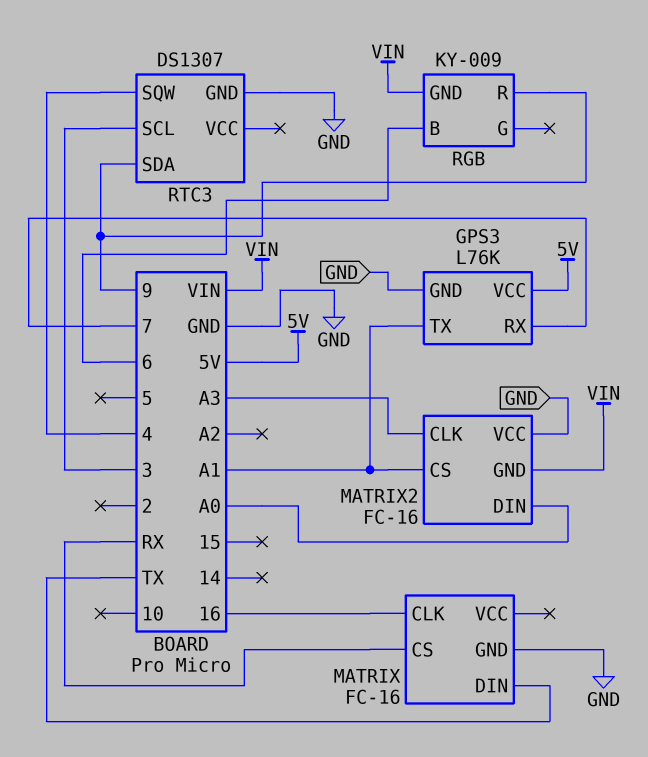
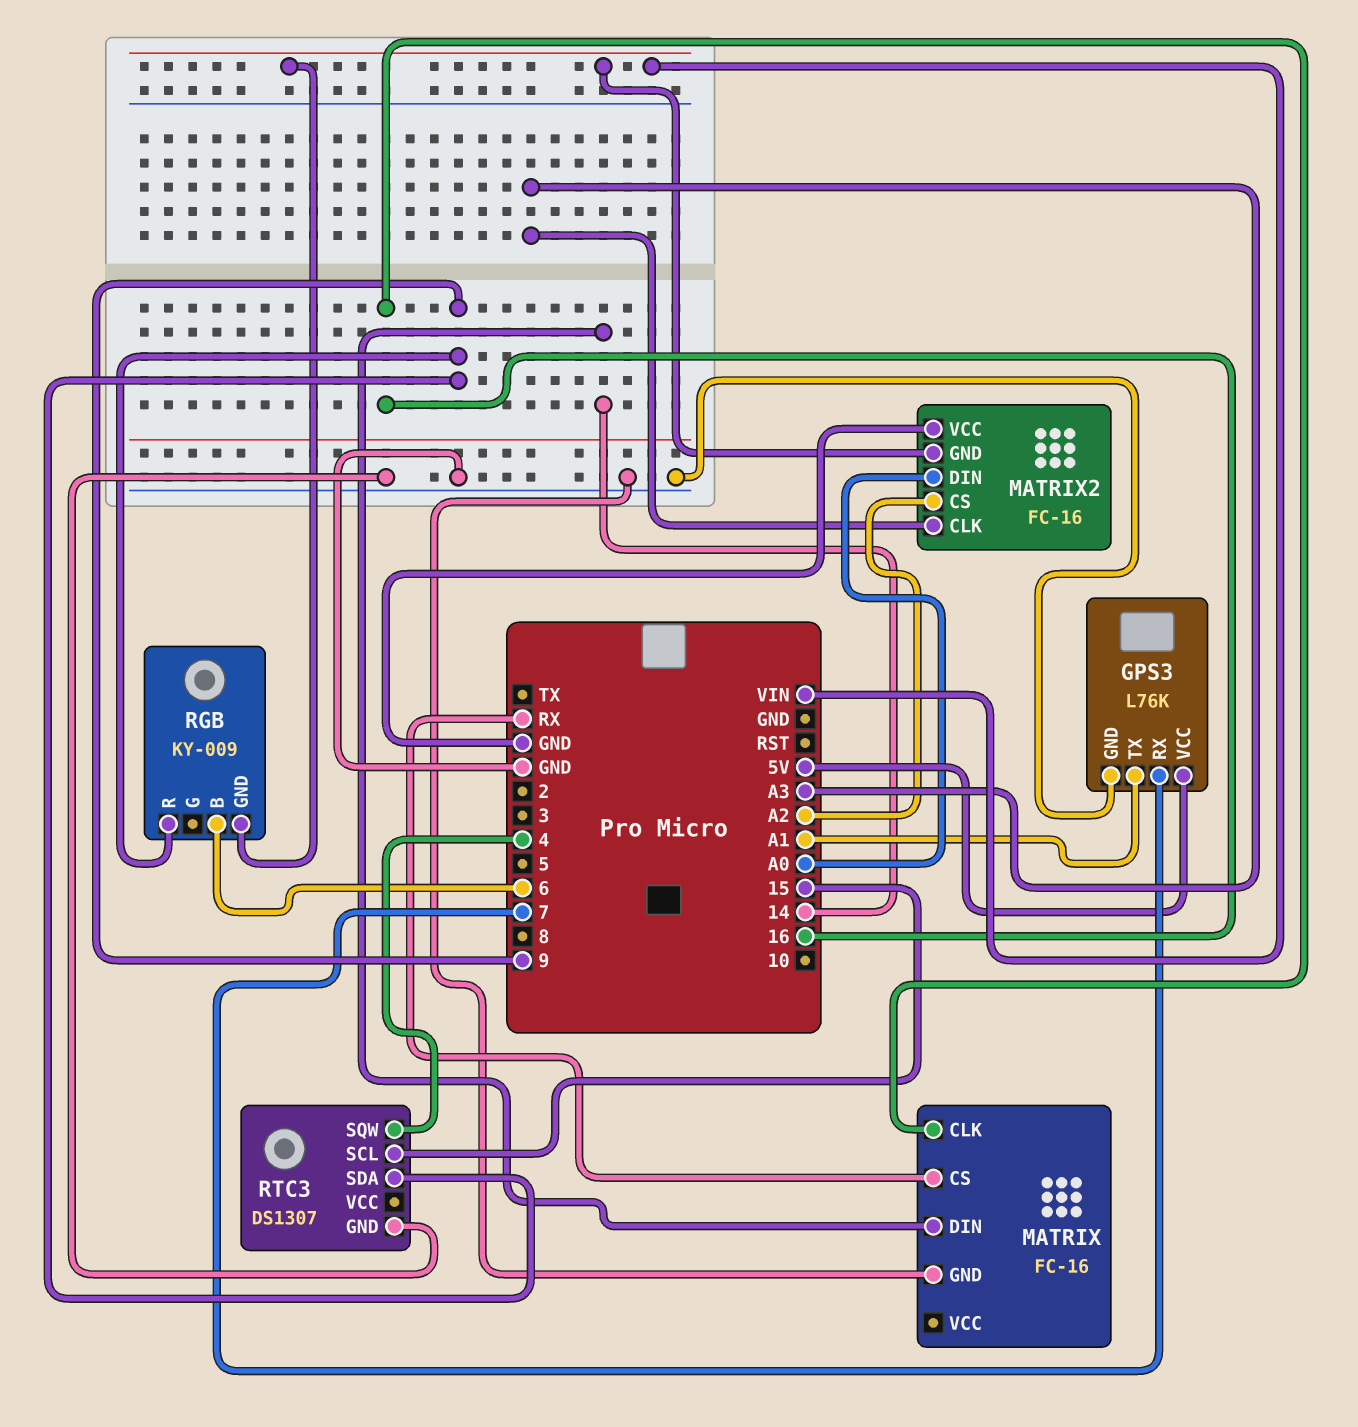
MATRIX pin DIN: TX -> 14
MATRIX2 pin CS: A1 -> A2
RTC3 pin SCL: 3 -> 15

